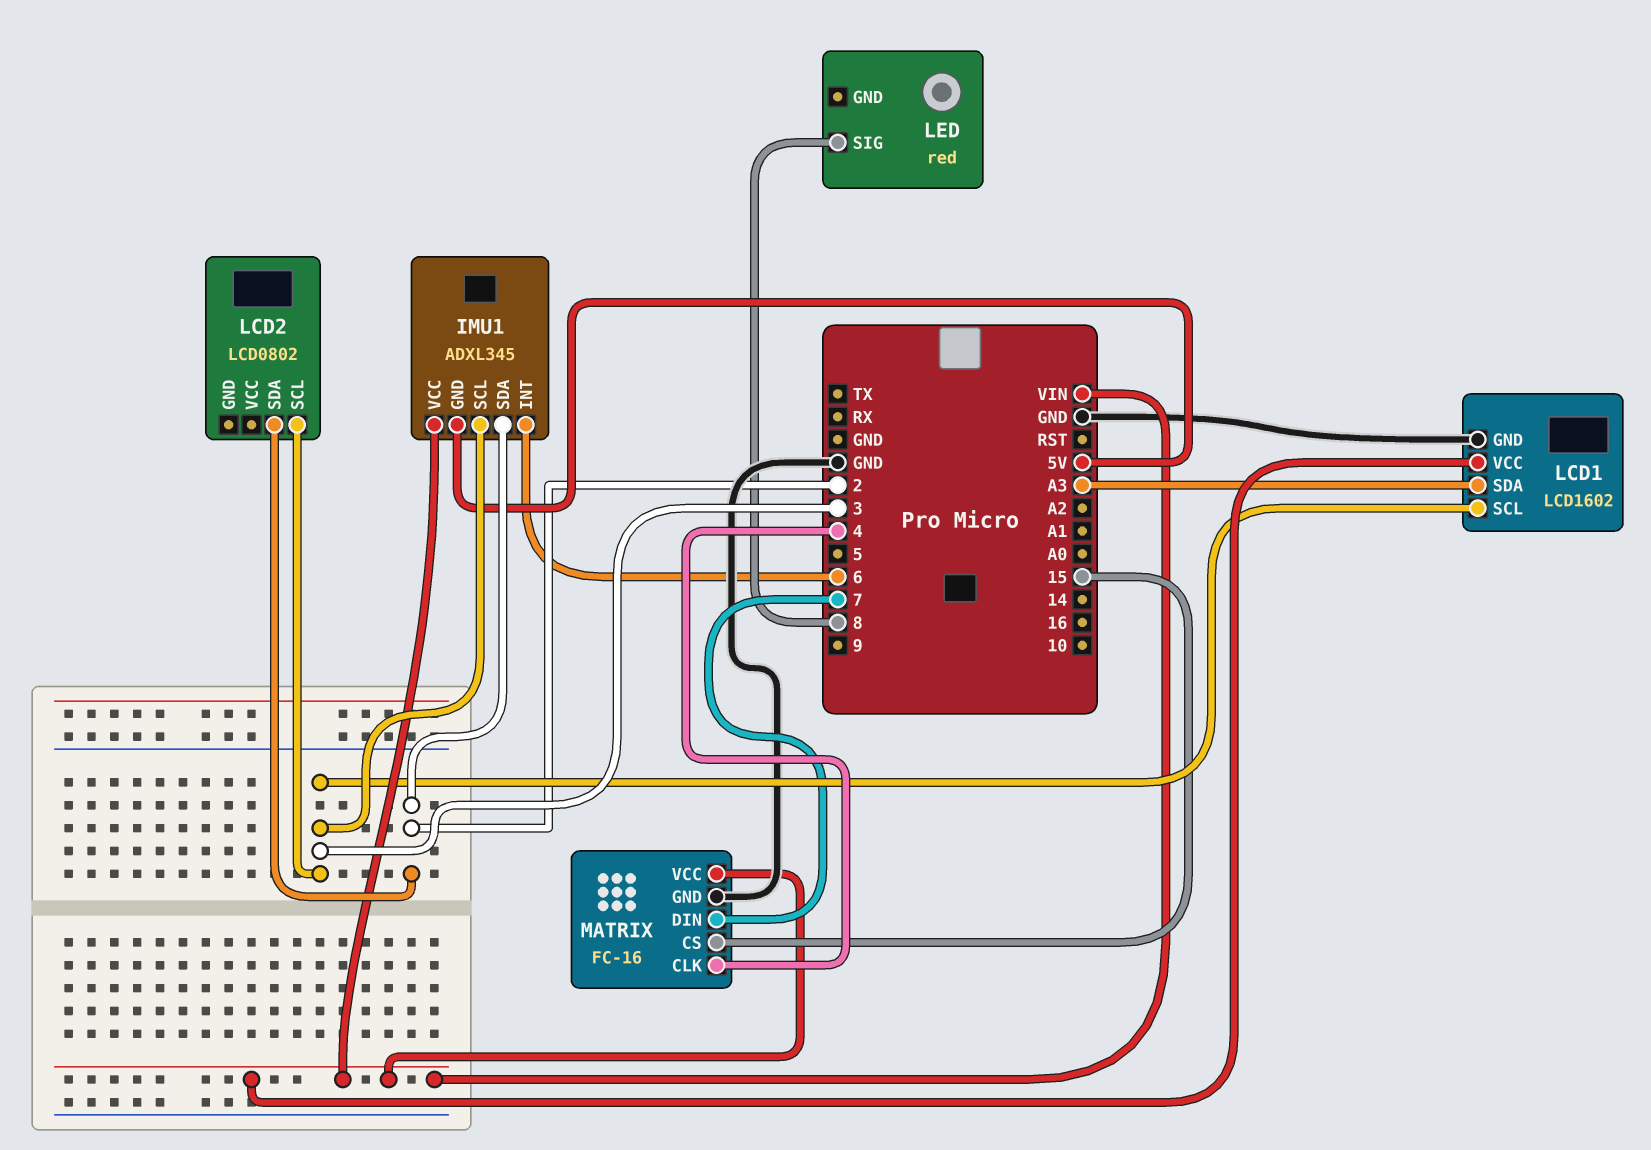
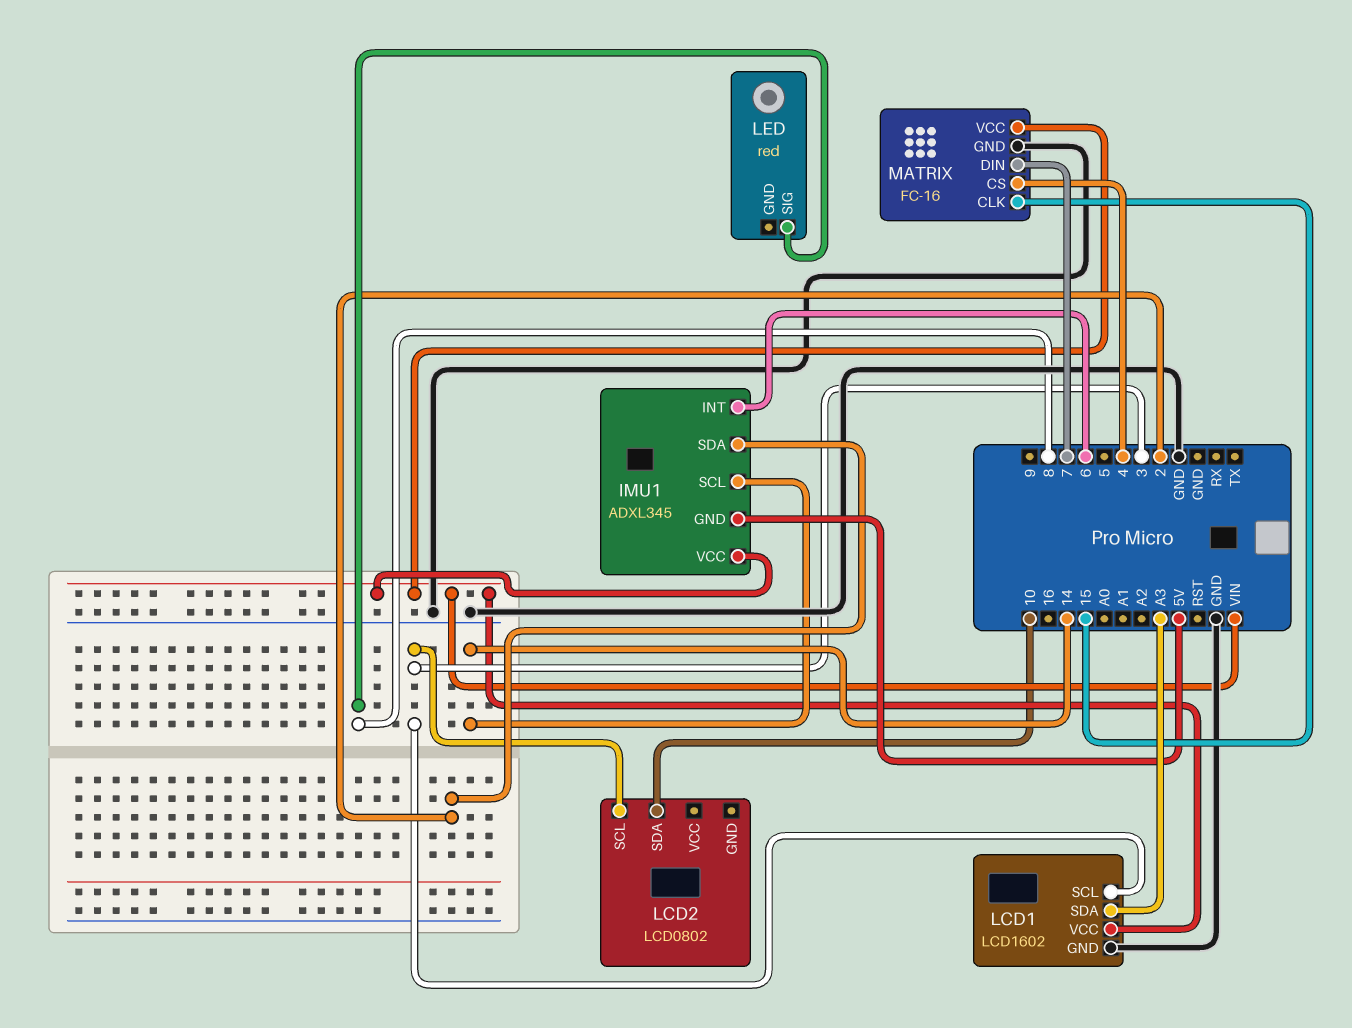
IMU1 pin SCL: 3 -> 14
LCD2 pin SDA: 2 -> 10
MATRIX pin CLK: 4 -> 15
MATRIX pin CS: 15 -> 4

